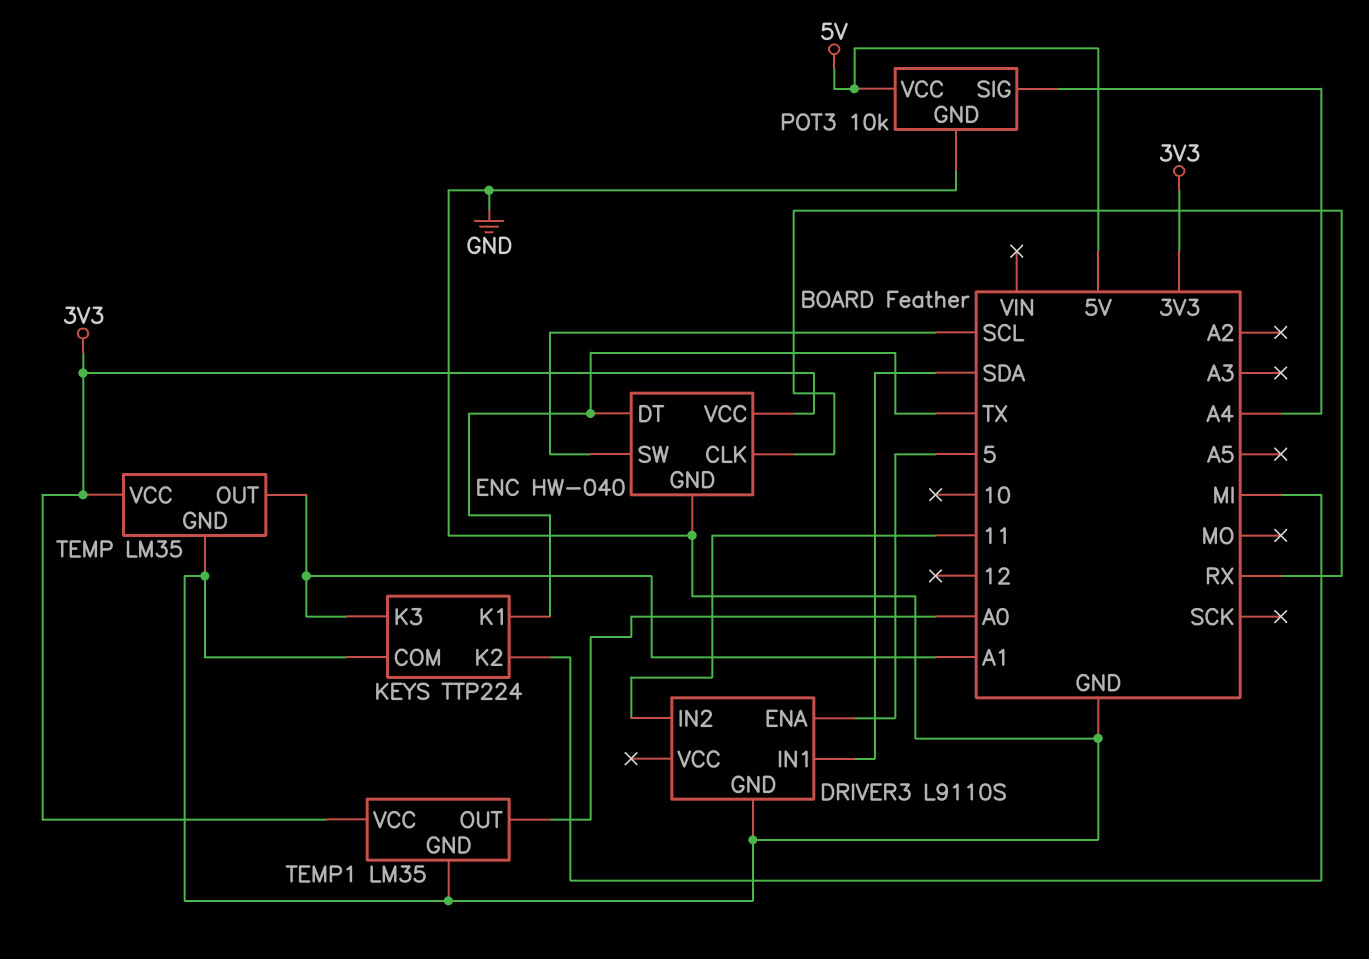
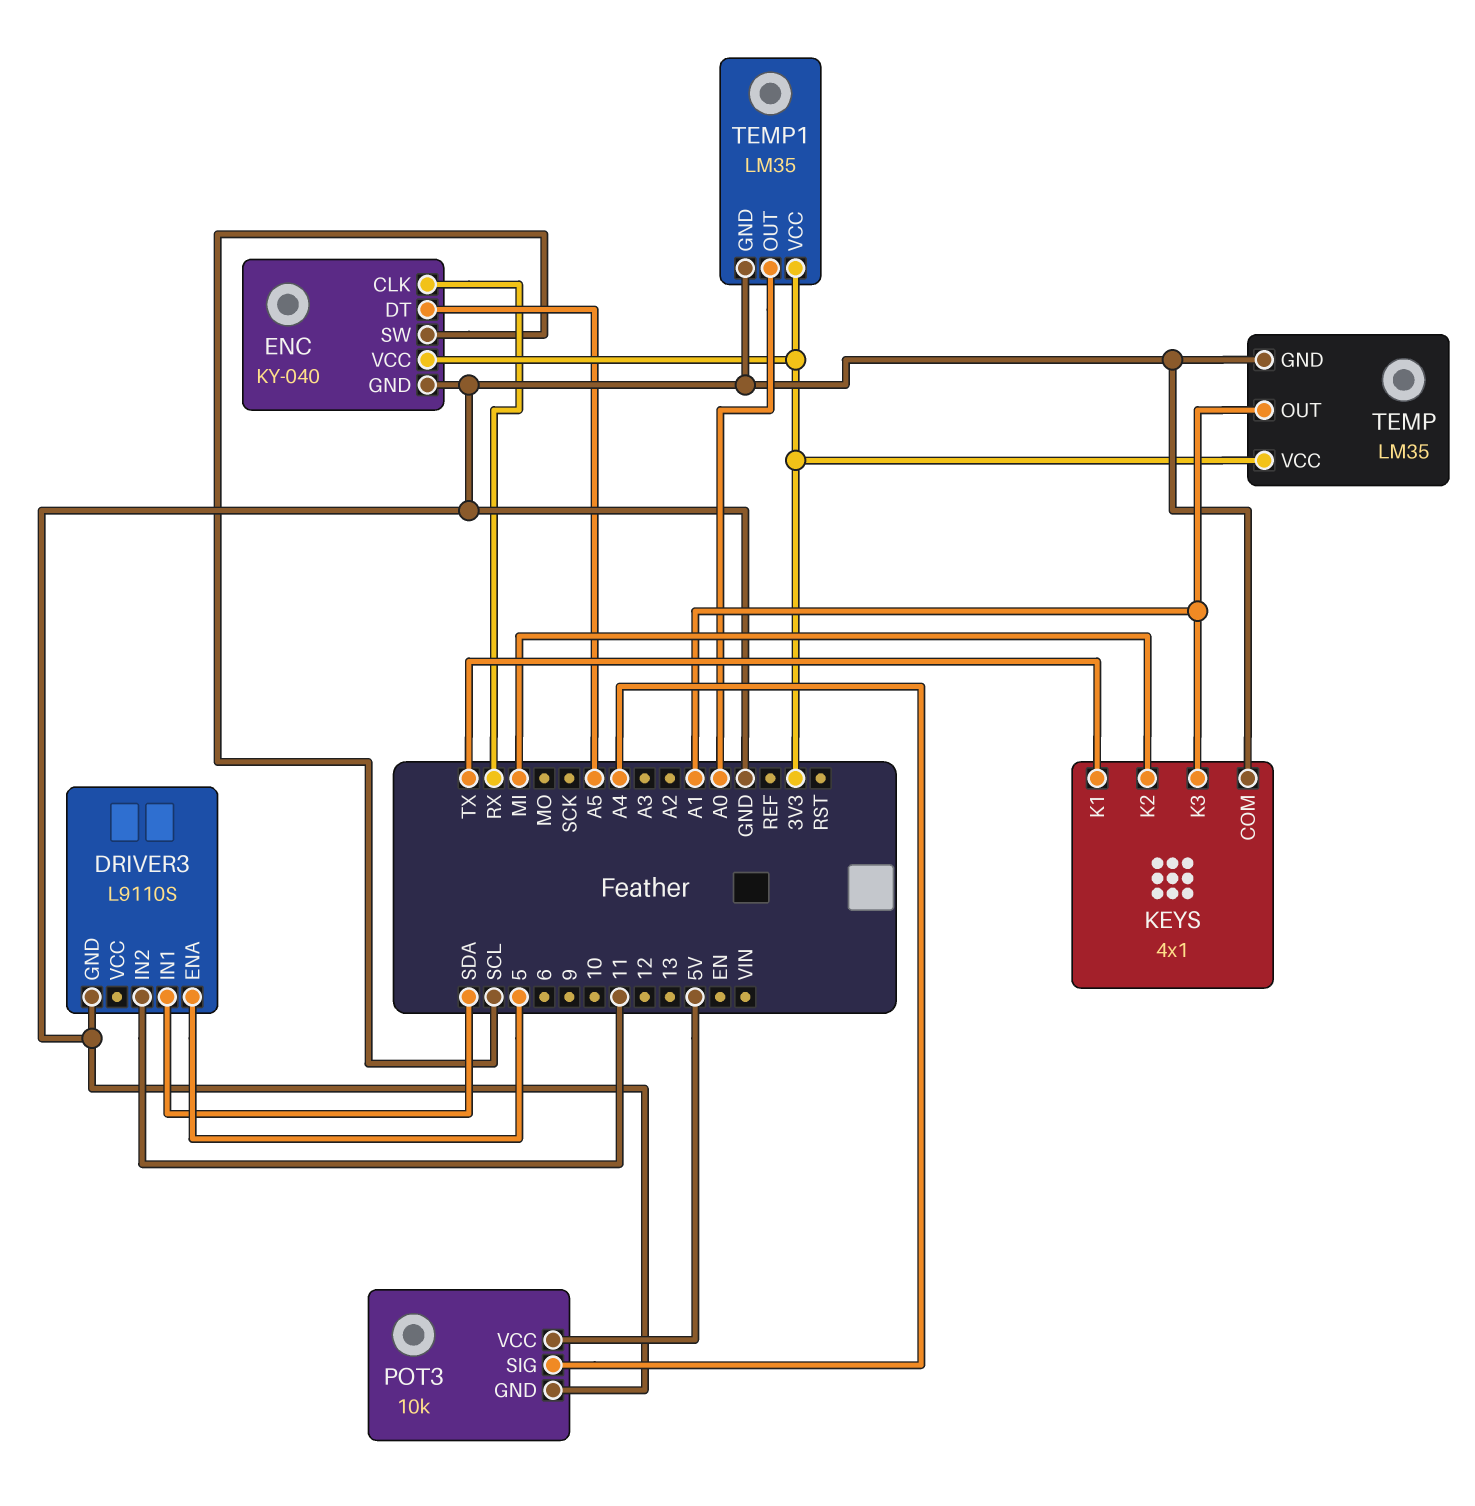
ENC: HW-040 -> KY-040
ENC pin DT: TX -> A5
KEYS: TTP224 -> 4x1

